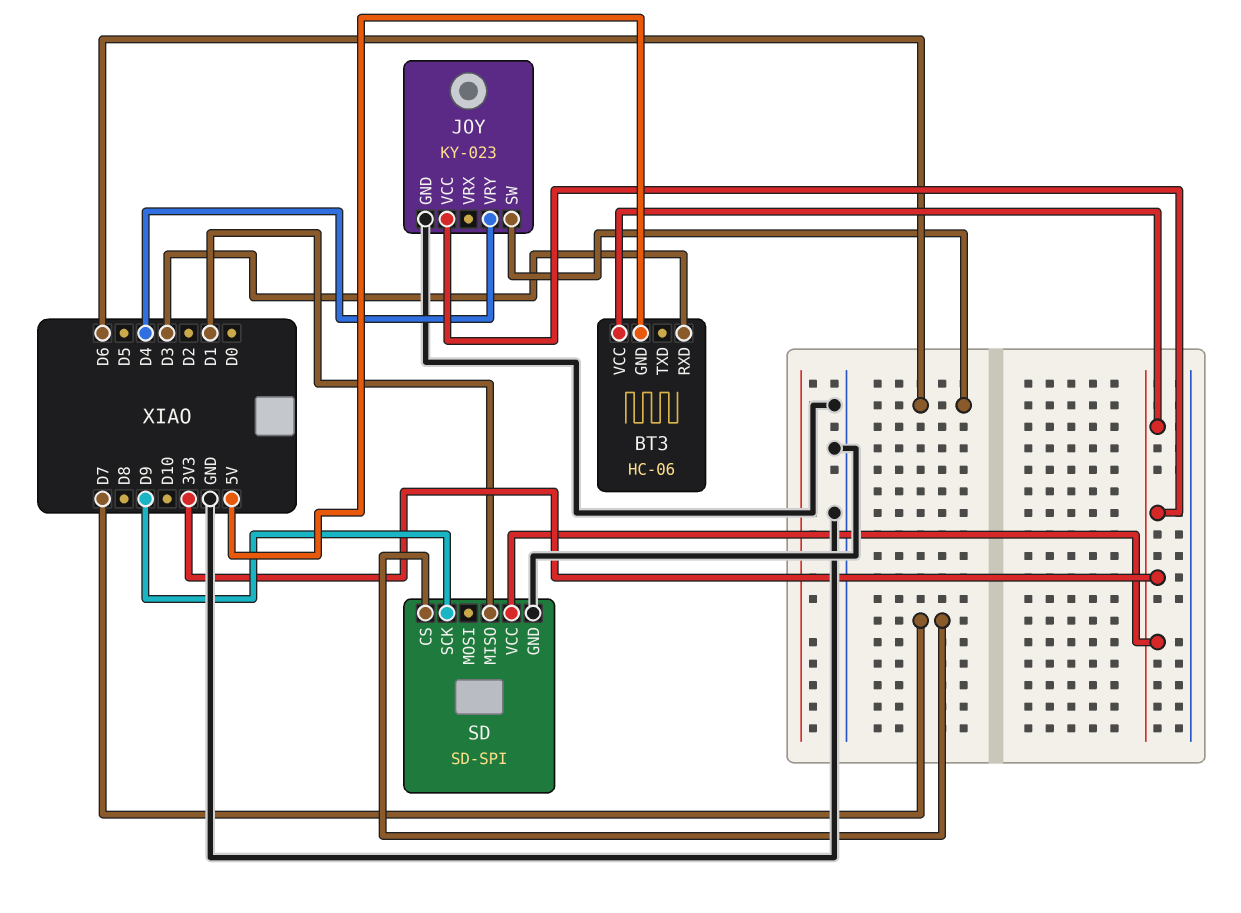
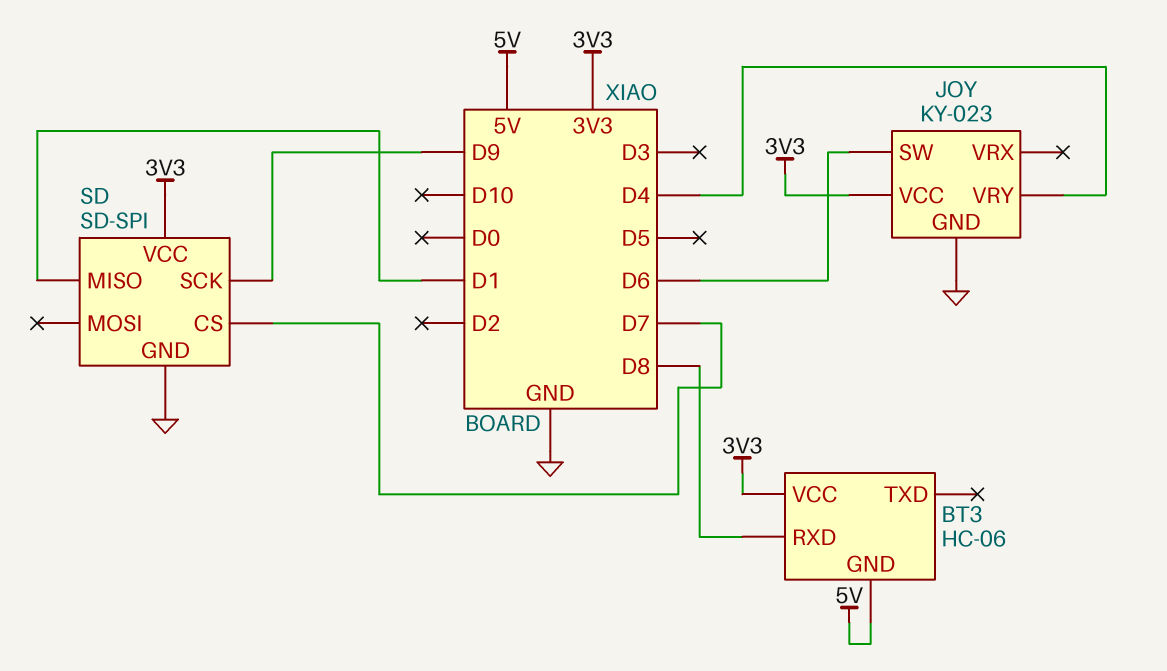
BT3 pin RXD: D3 -> D8

